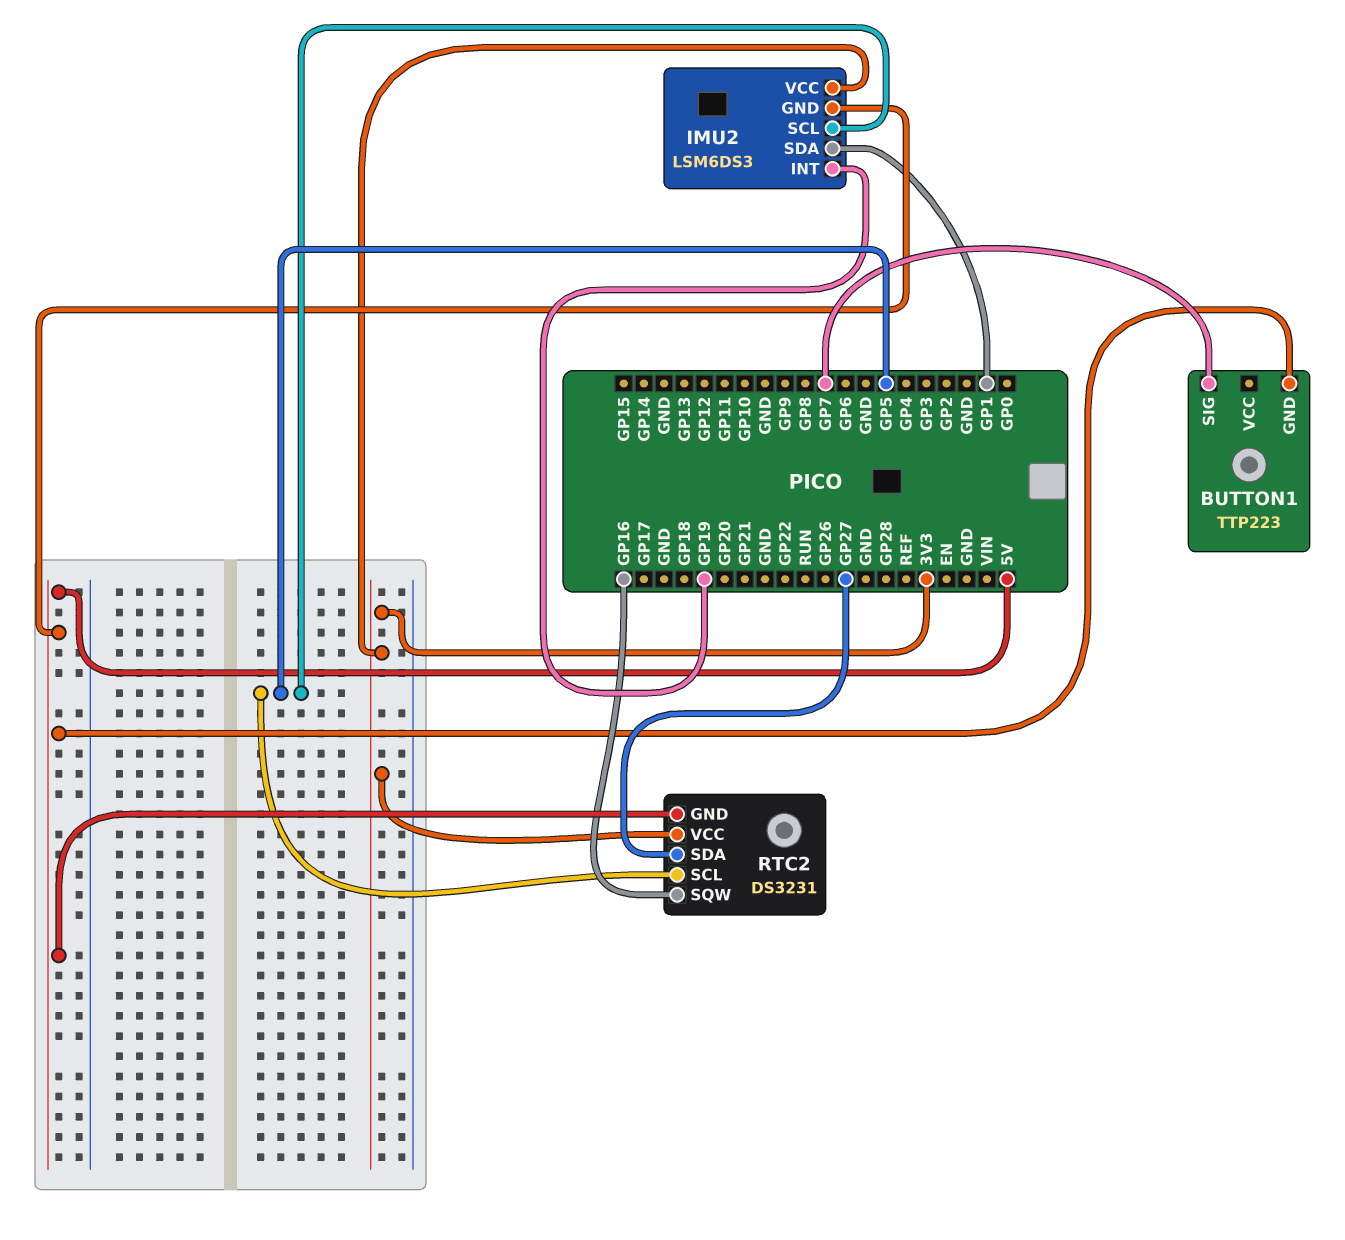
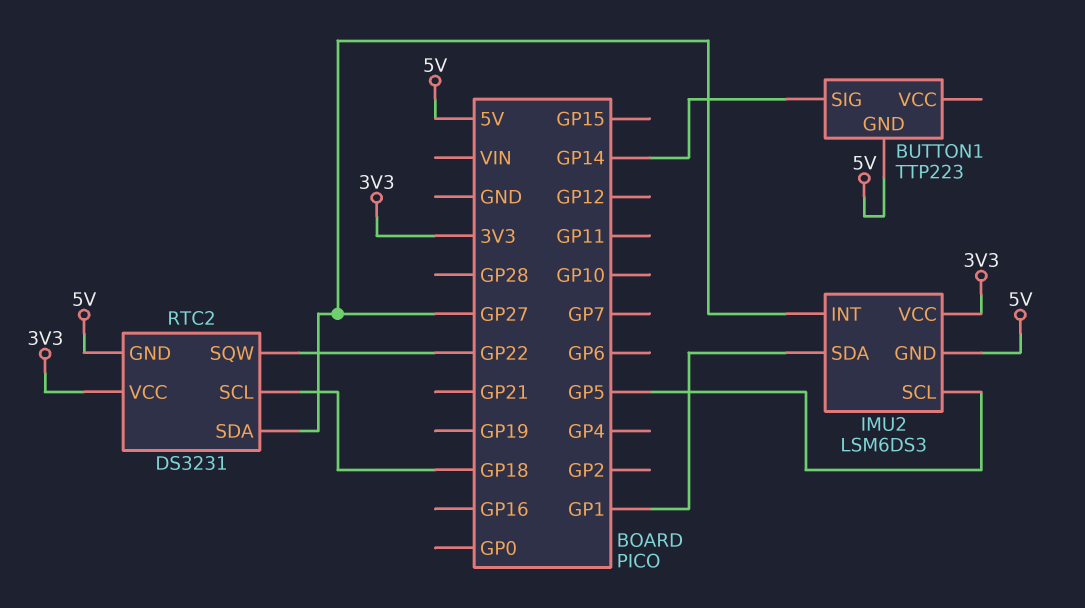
BUTTON1 pin SIG: GP7 -> GP14
IMU2 pin INT: GP19 -> GP27
RTC2 pin SCL: GP5 -> GP18
RTC2 pin SQW: GP16 -> GP22

